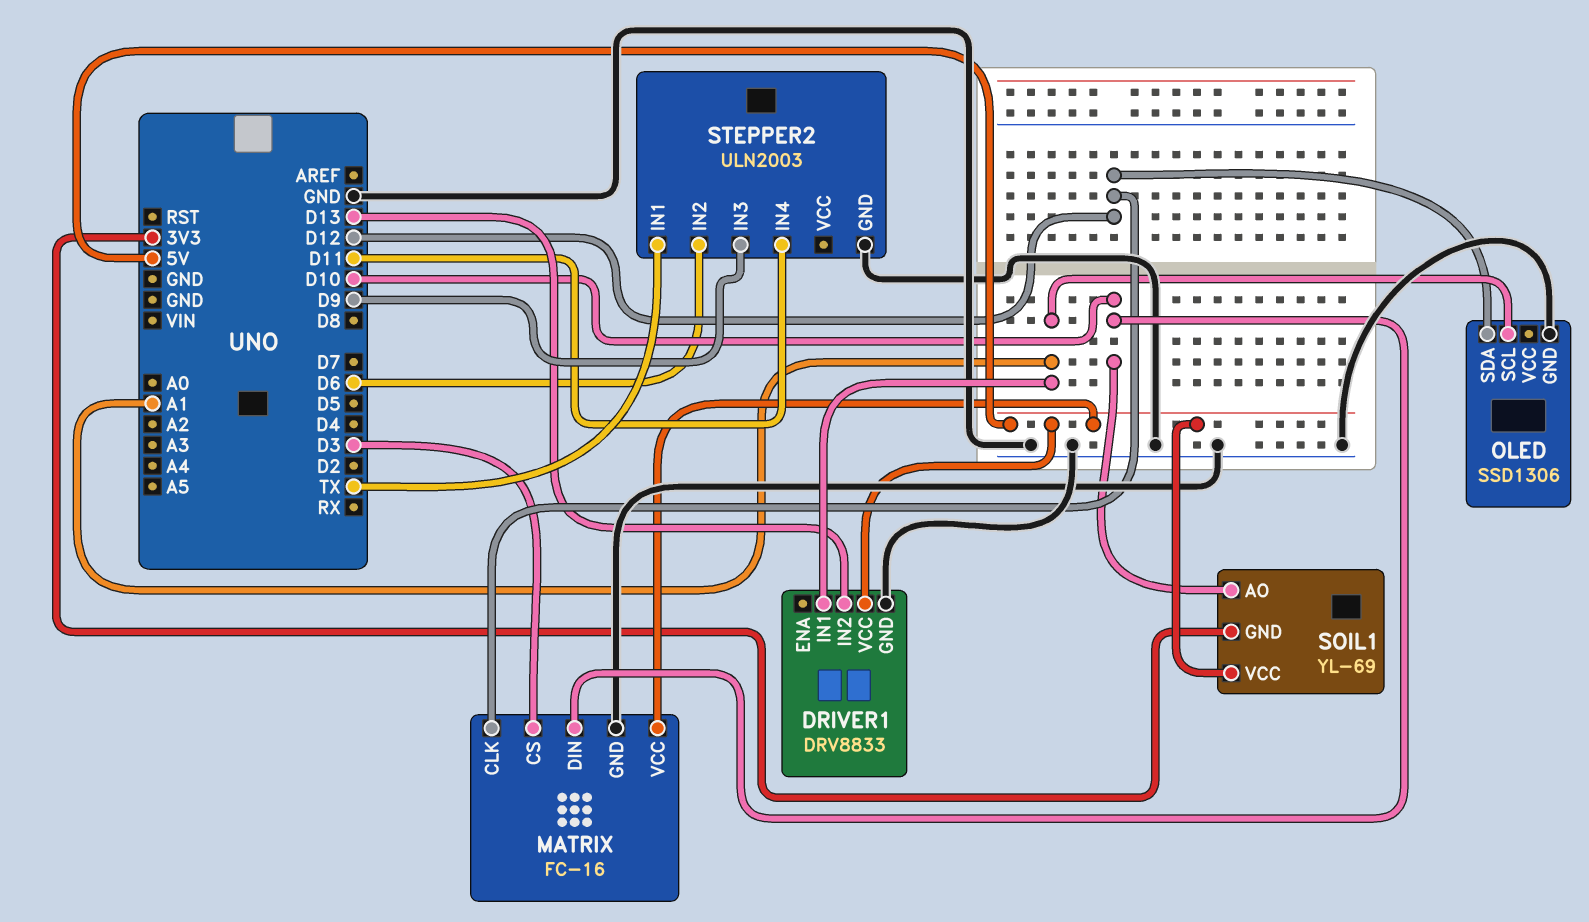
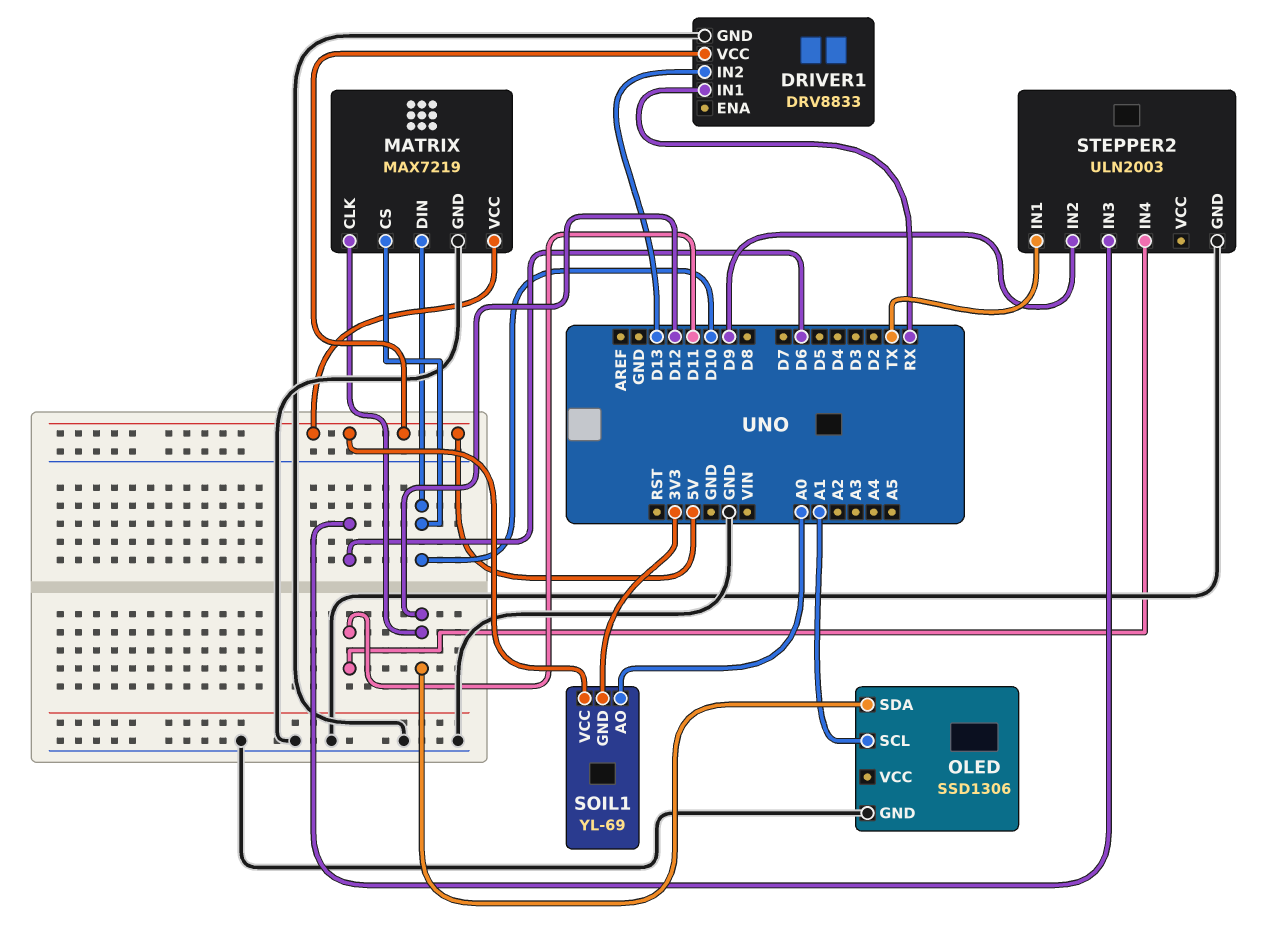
DRIVER1 pin IN1: A1 -> RX
MATRIX: FC-16 -> MAX7219
MATRIX pin CS: D3 -> D10
SOIL1 pin AO: D10 -> A0
STEPPER2 pin IN2: D6 -> D9
STEPPER2 pin IN3: D9 -> D6

